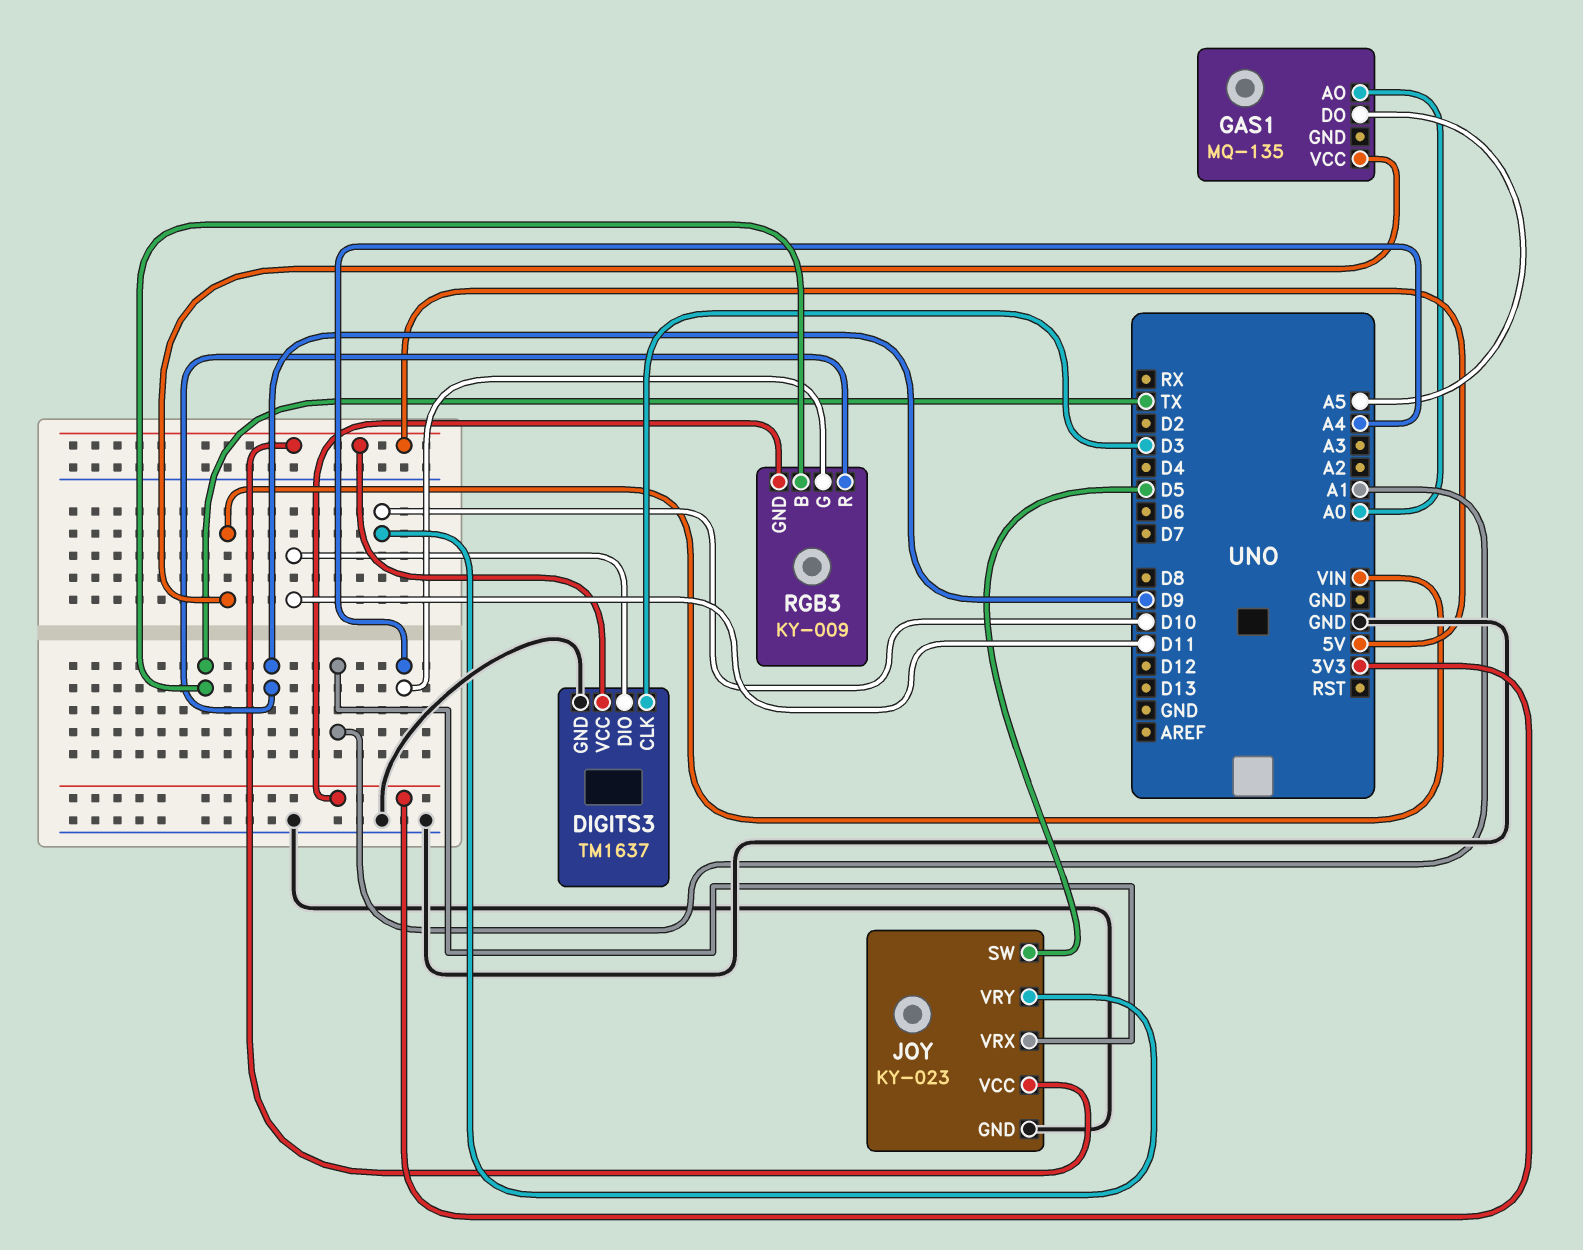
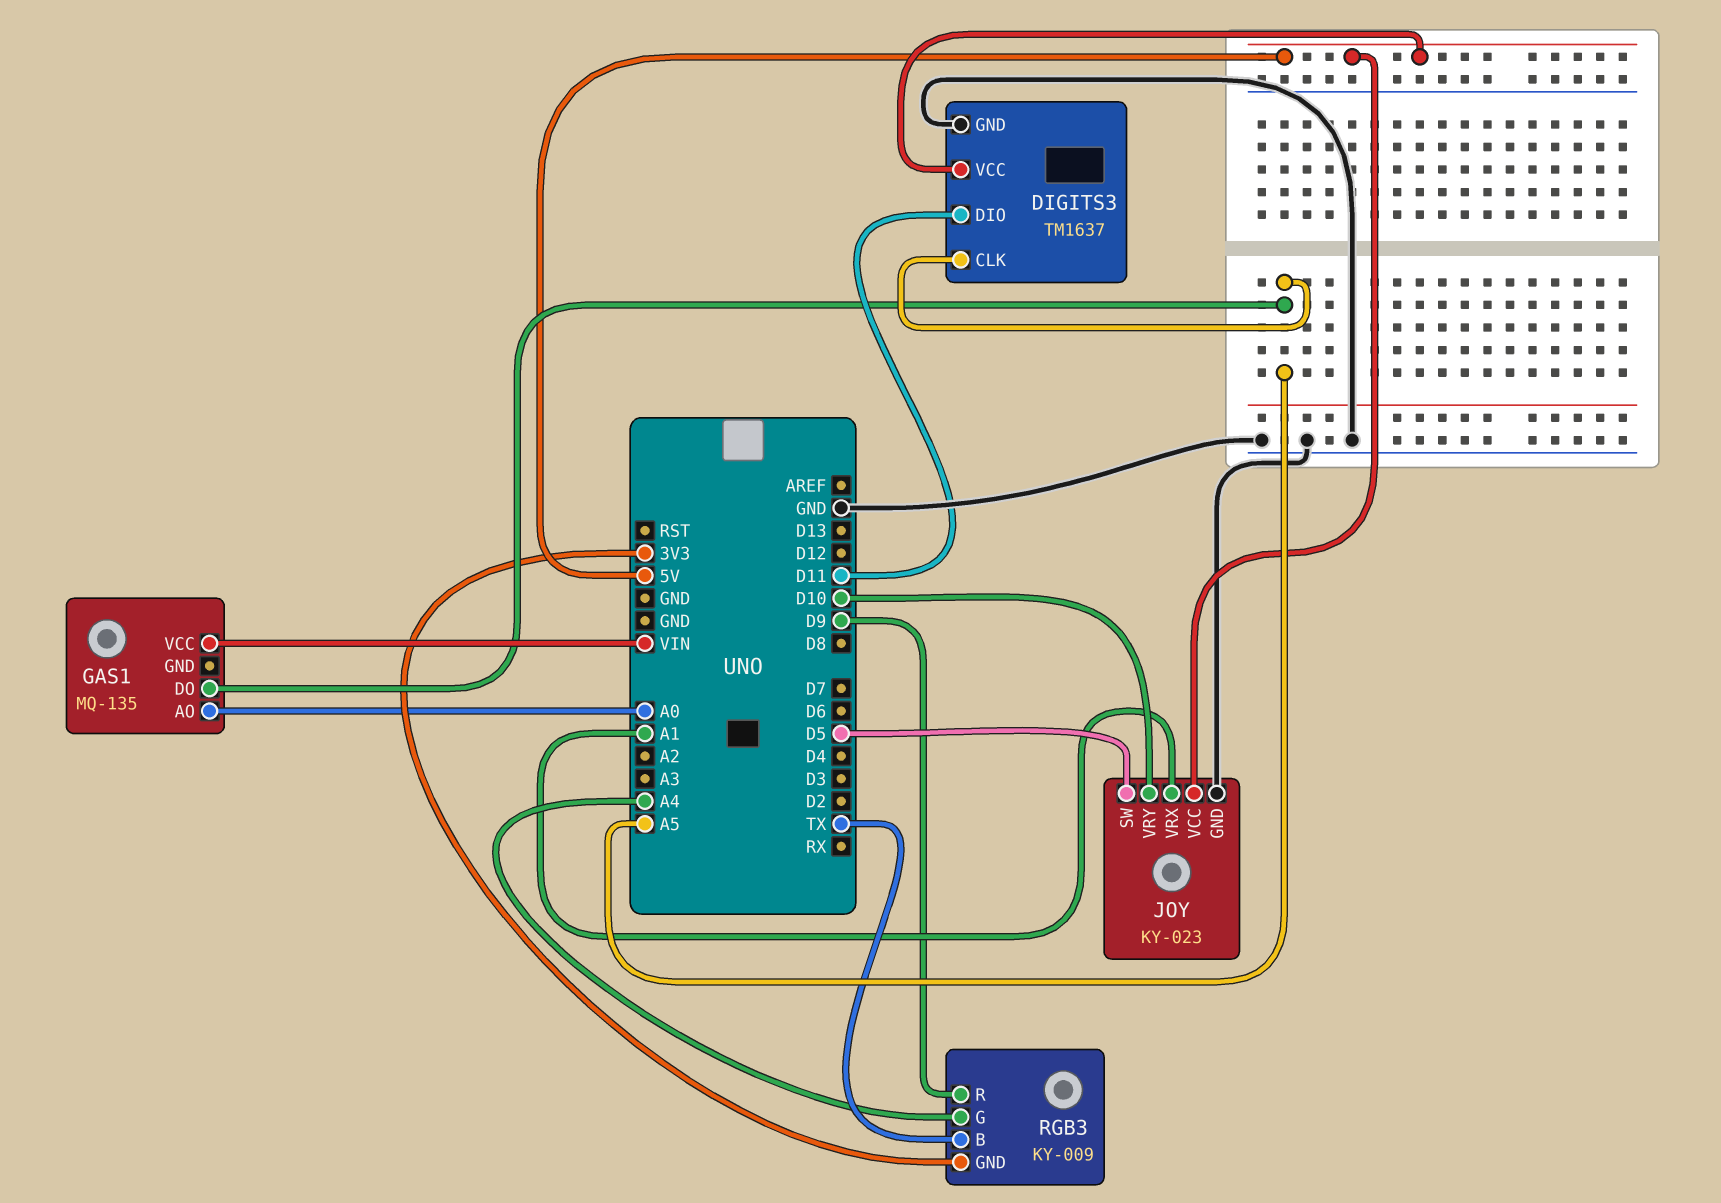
DIGITS3 pin CLK: D3 -> A5

